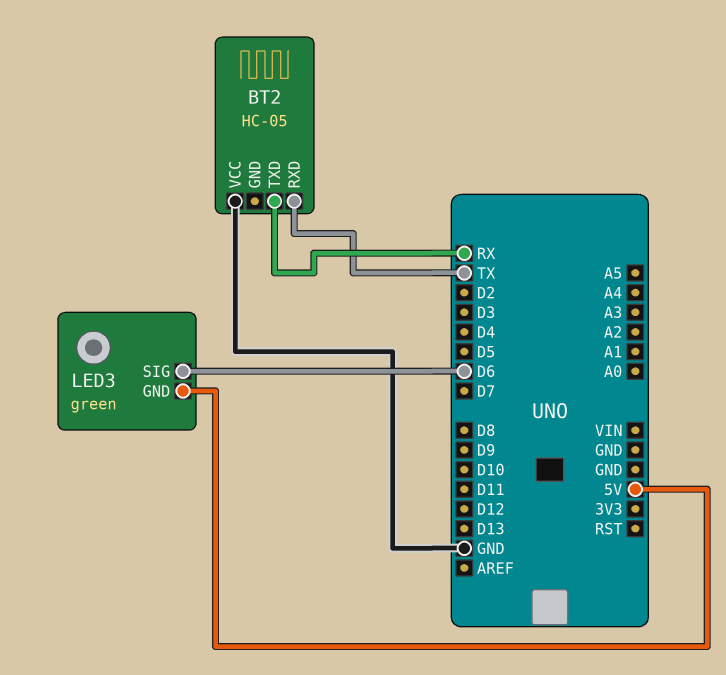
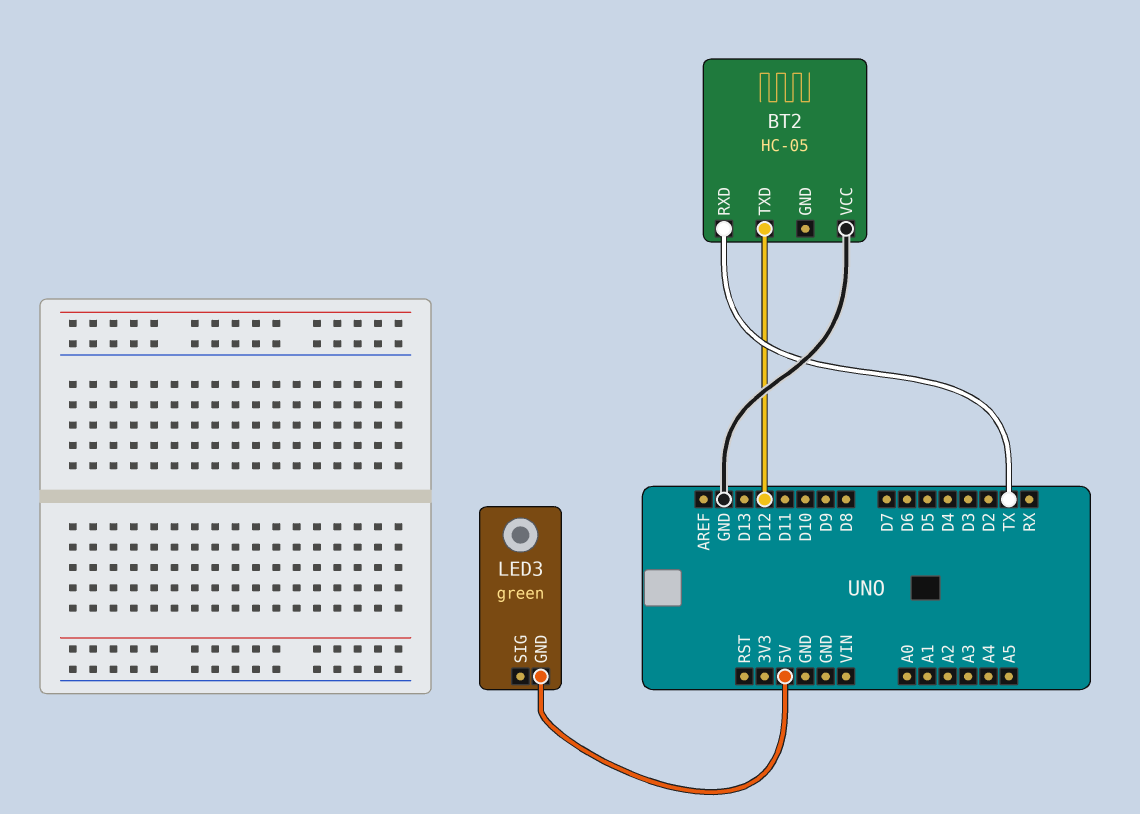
BT2 pin TXD: RX -> D12
LED3 pin SIG: D6 -> none

